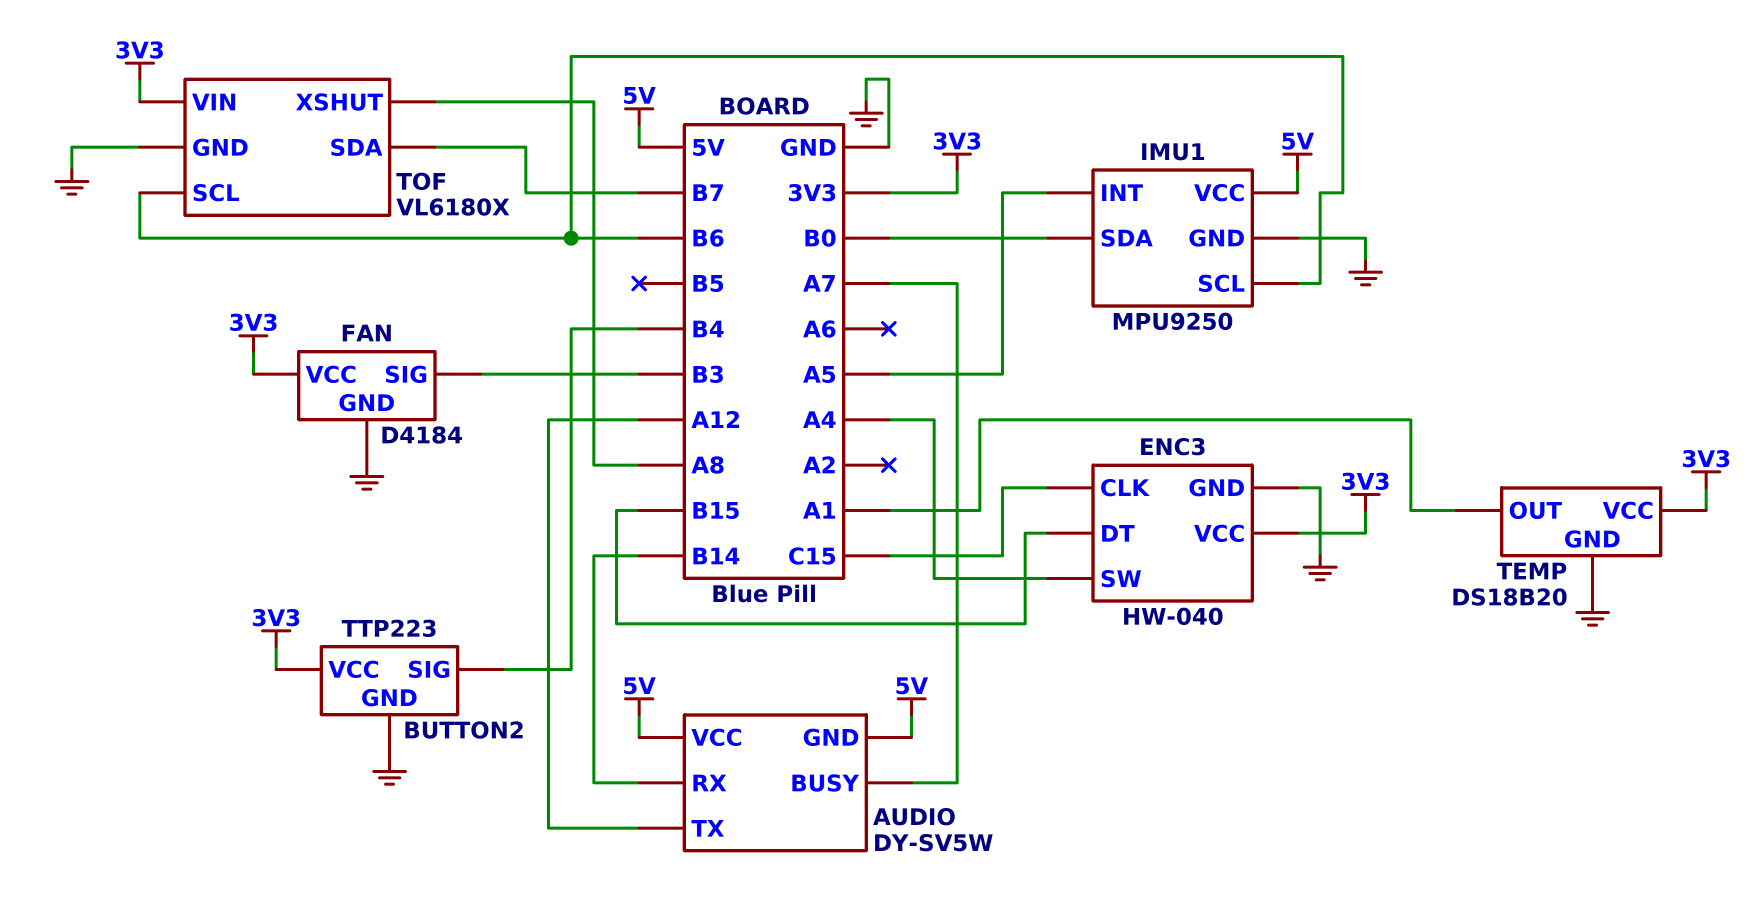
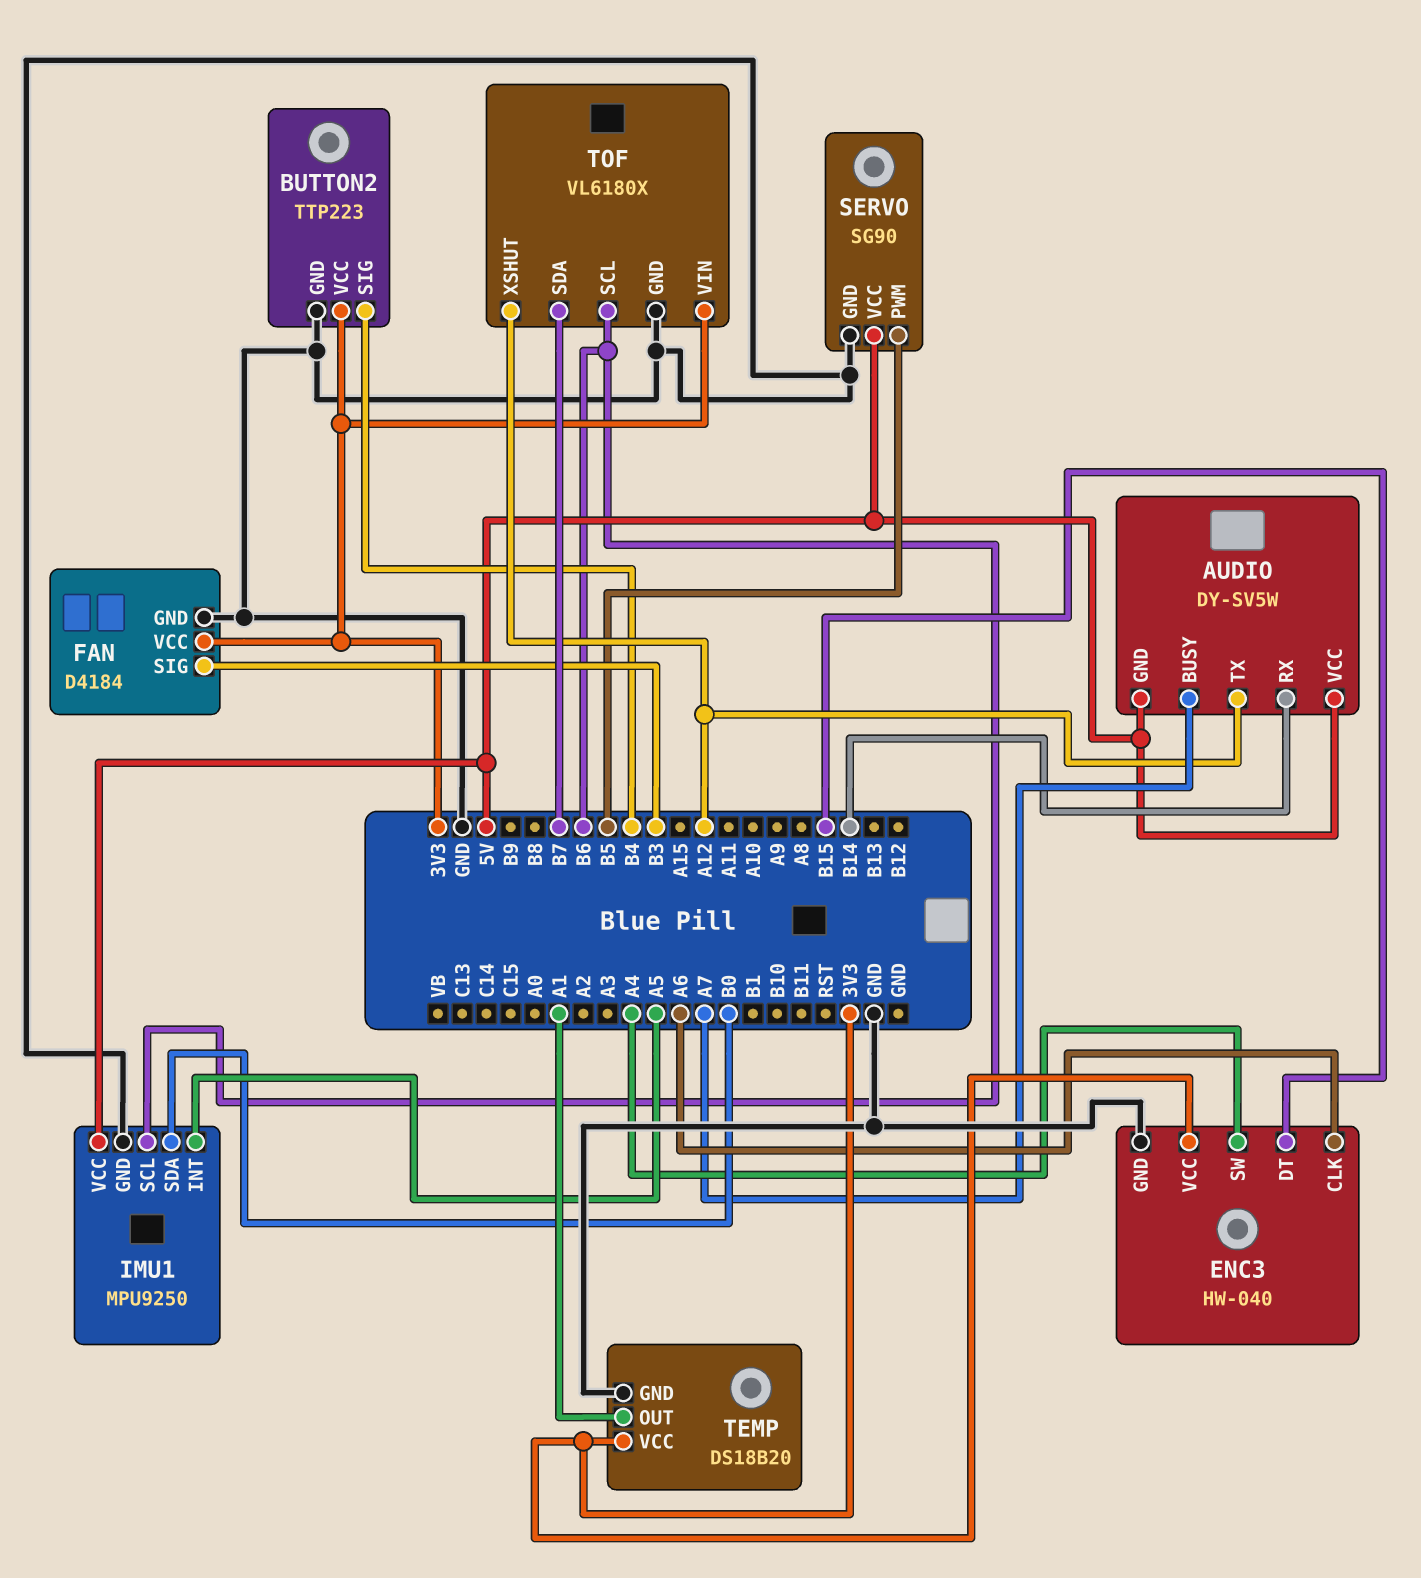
ENC3 pin CLK: C15 -> A6
SERVO: none -> SG90
SERVO pin GND: none -> GND
SERVO pin PWM: none -> B5
SERVO pin VCC: none -> 5V
TOF pin XSHUT: A8 -> A12

